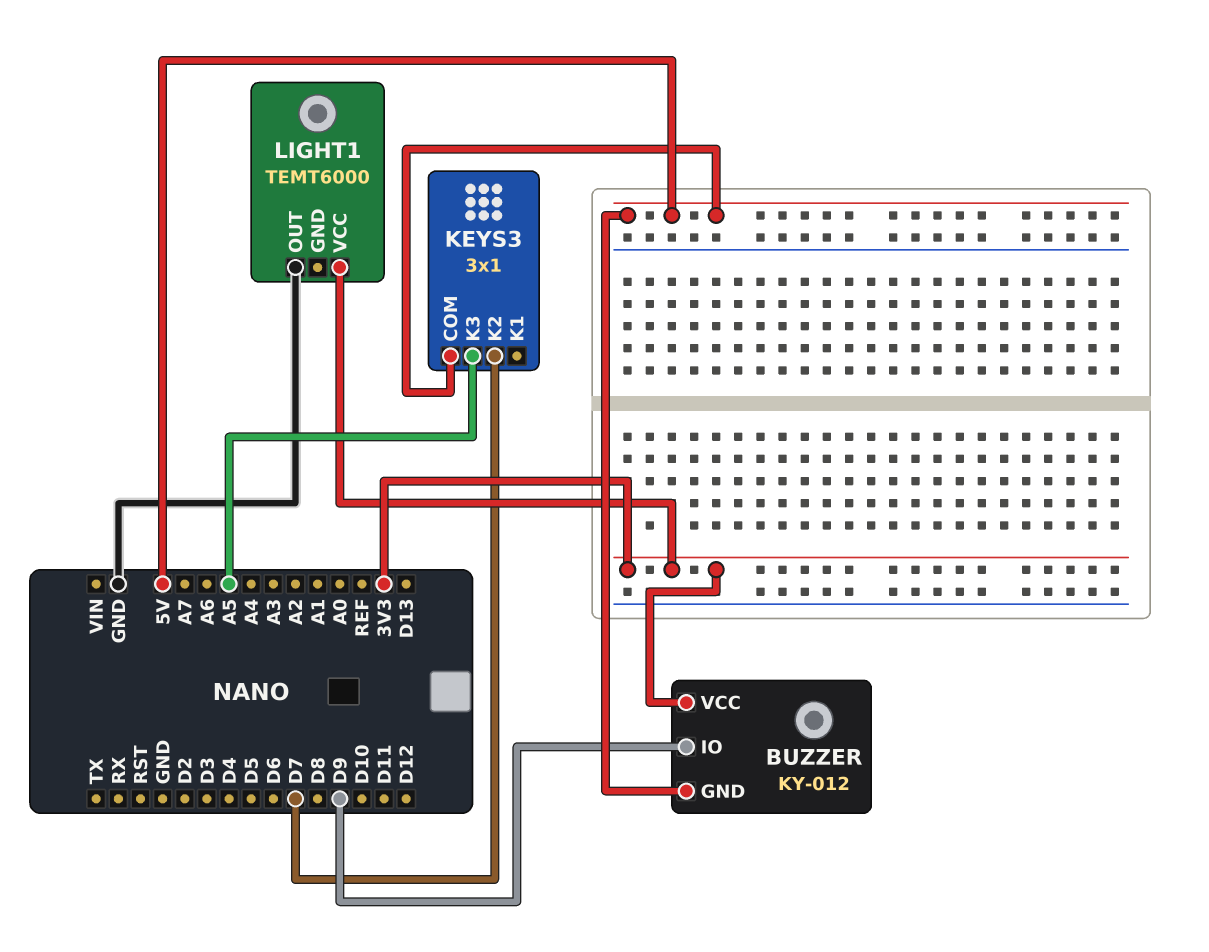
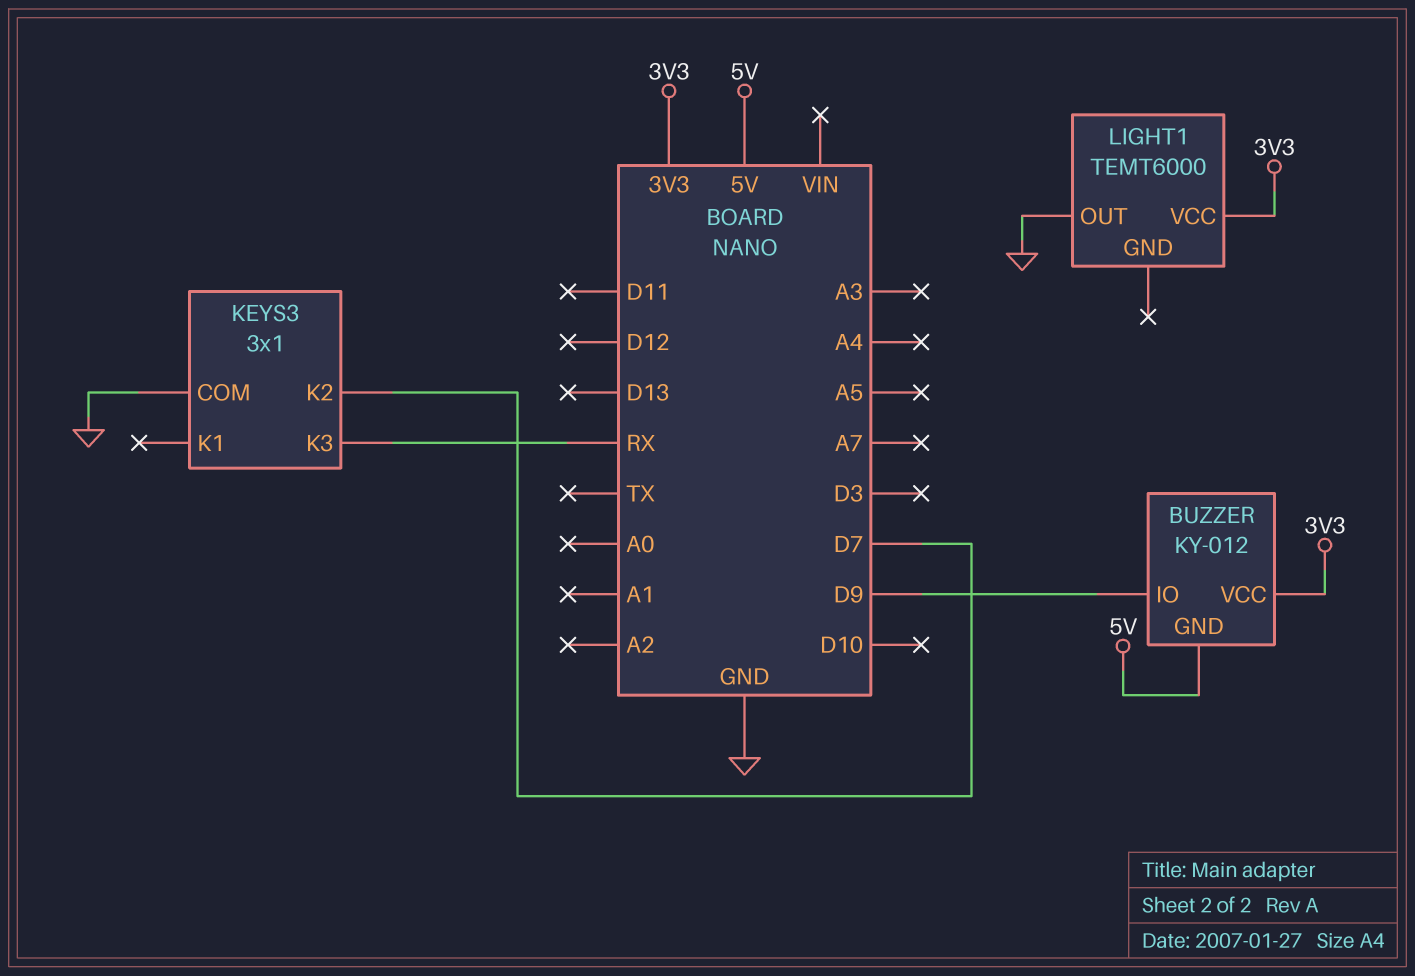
KEYS3 pin COM: 5V -> GND
KEYS3 pin K3: A5 -> RX

